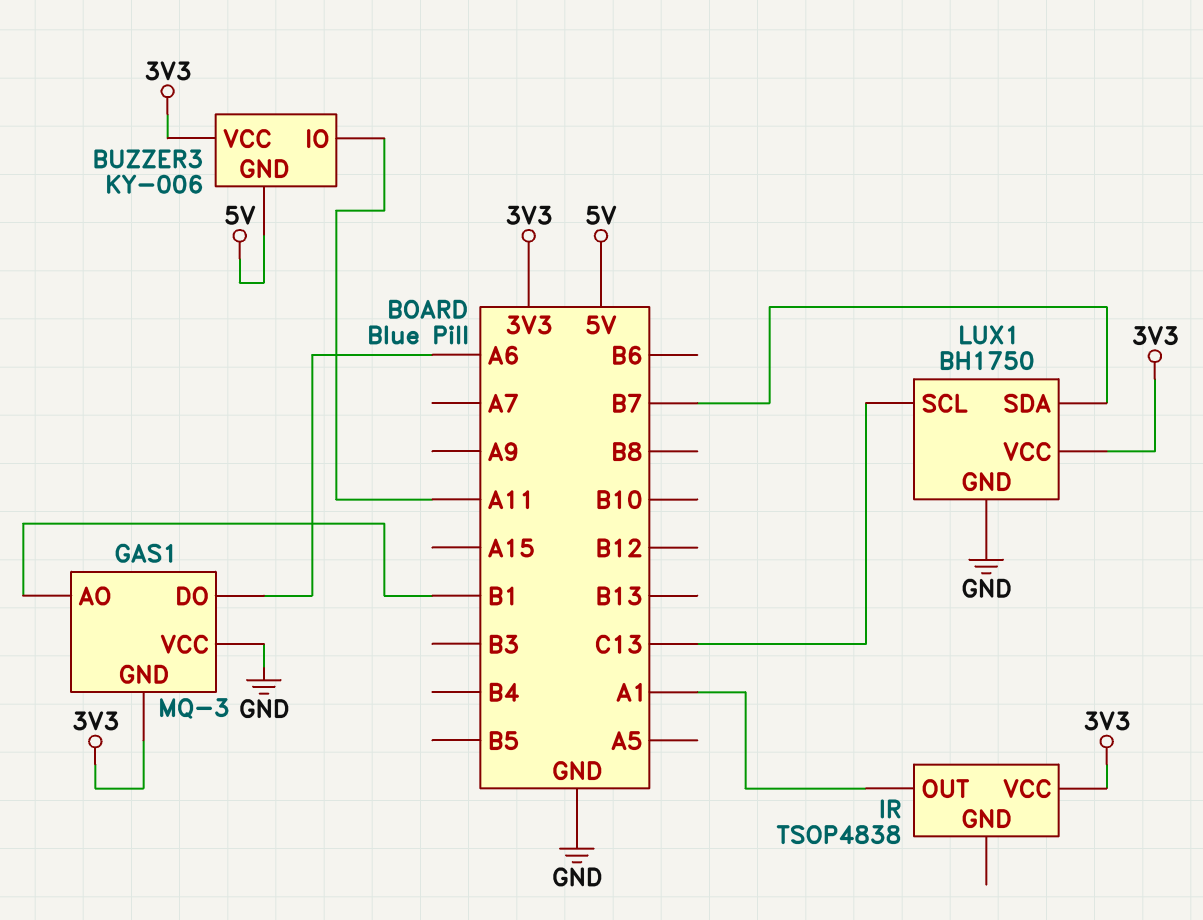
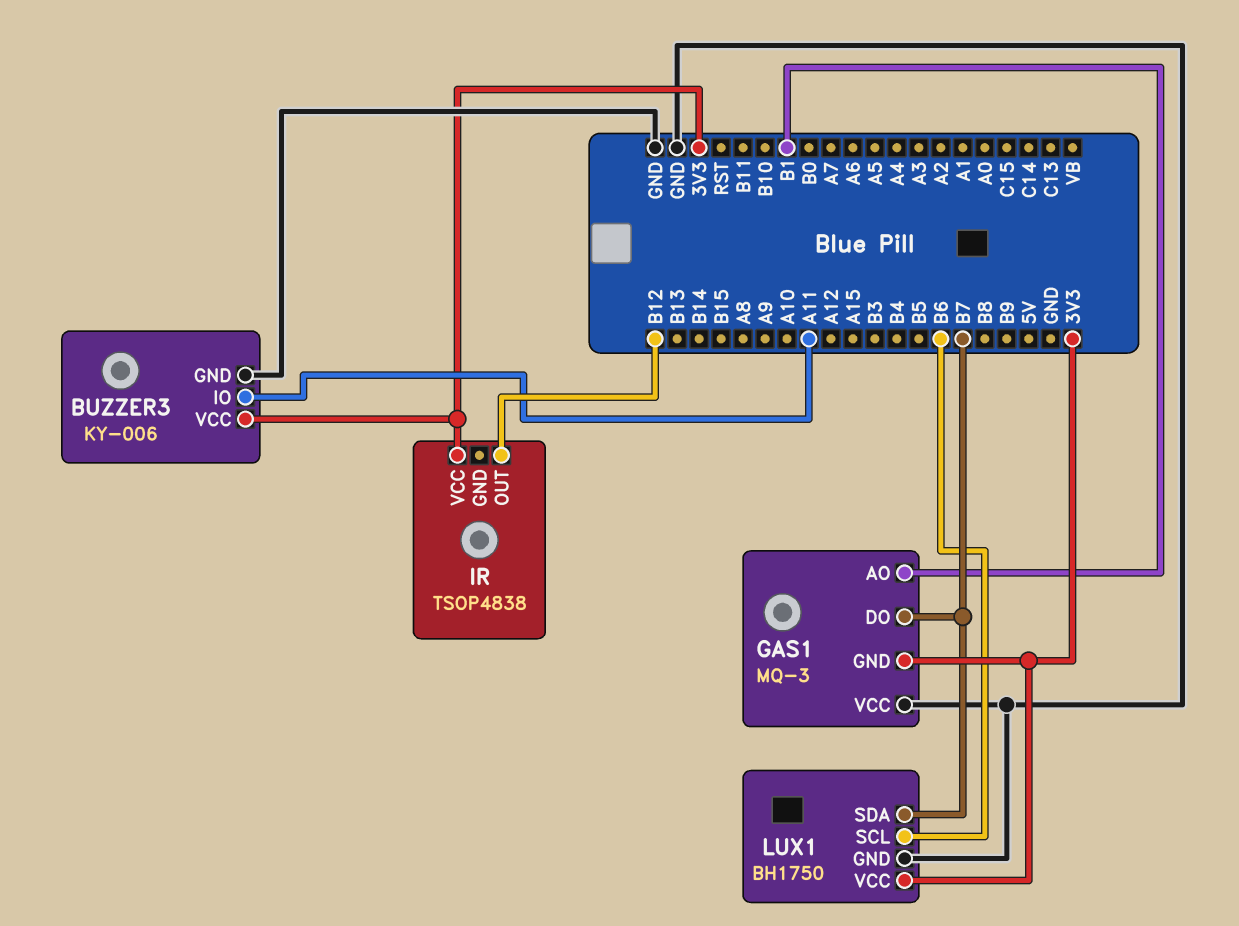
BUZZER3 pin GND: 5V -> GND
GAS1 pin DO: A6 -> B7
IR pin OUT: A1 -> B12
LUX1 pin SCL: C13 -> B6

